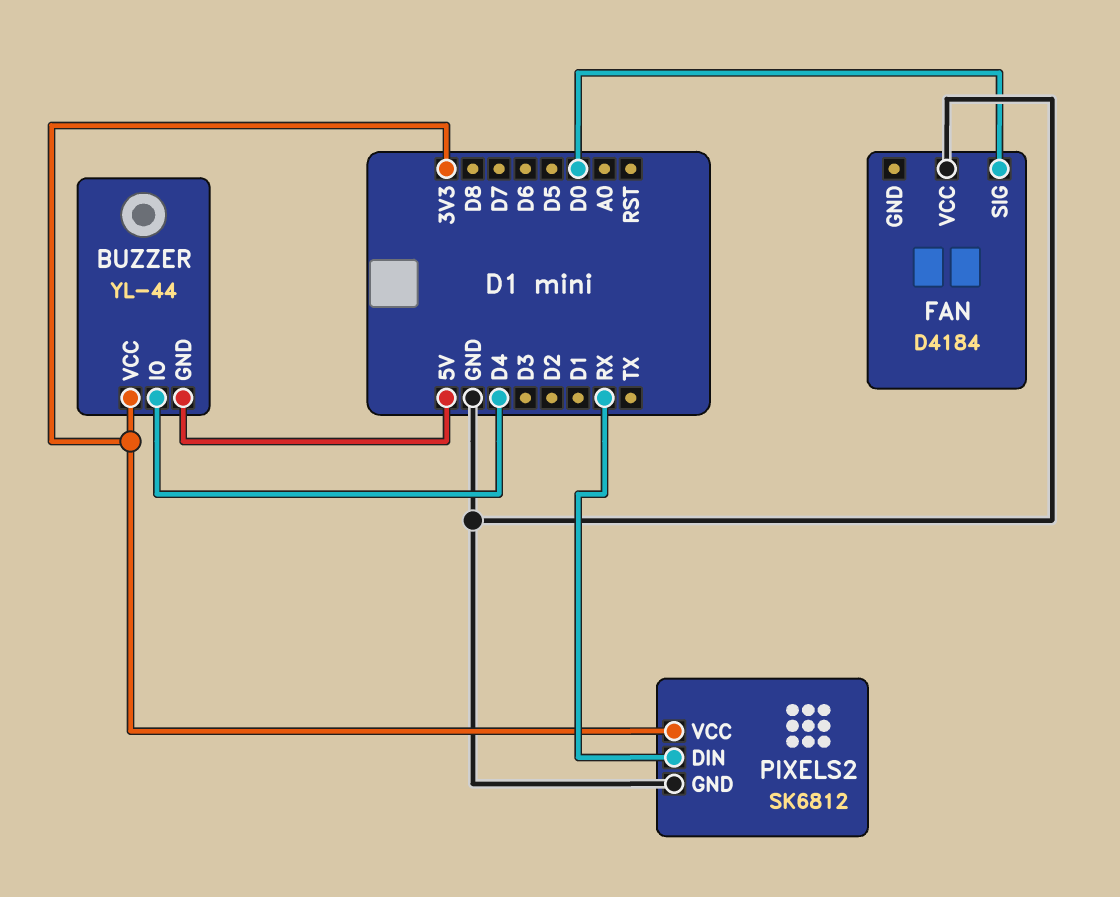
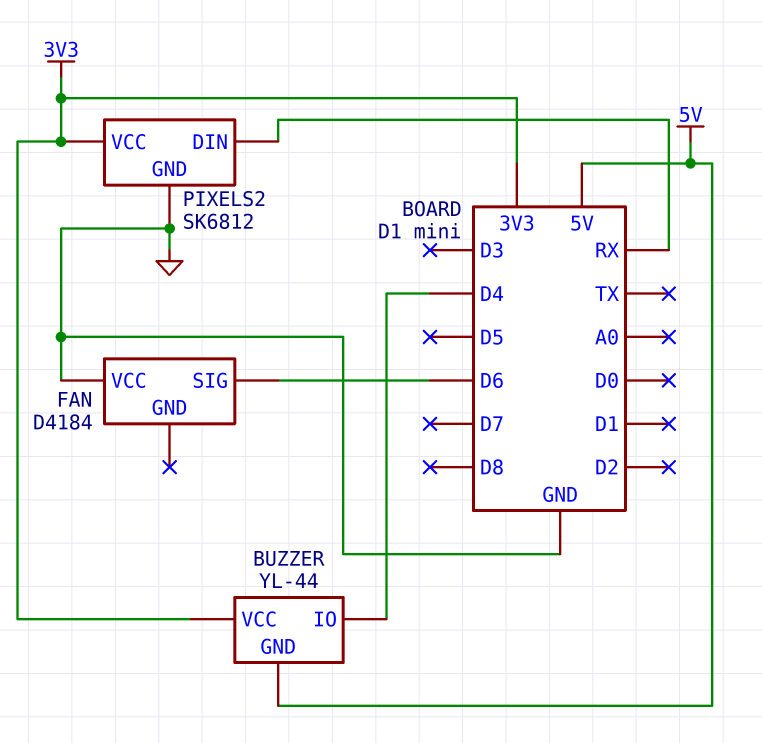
FAN pin SIG: D0 -> D6

